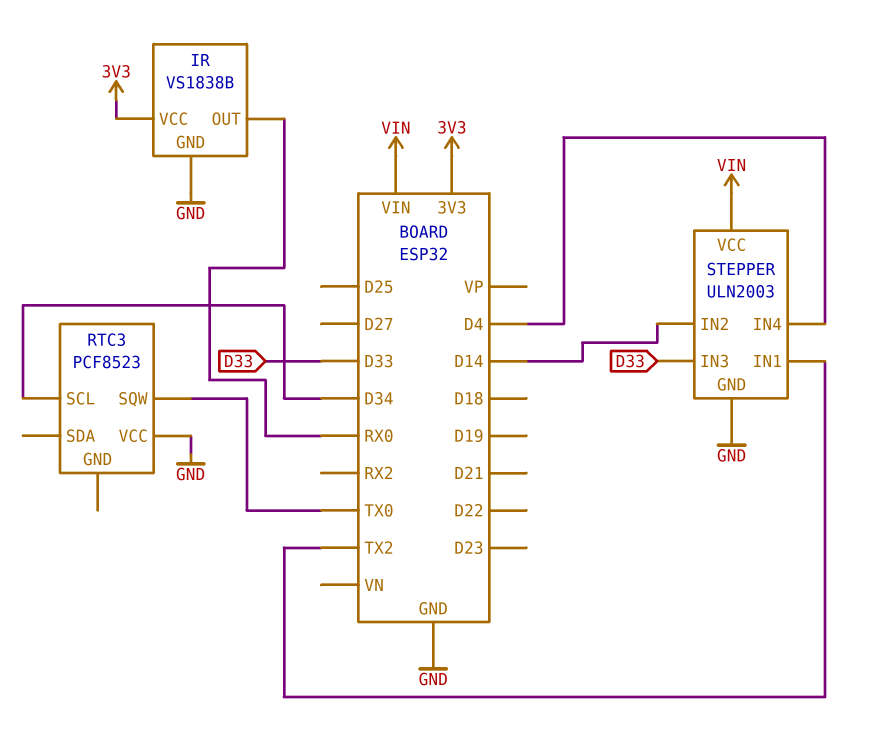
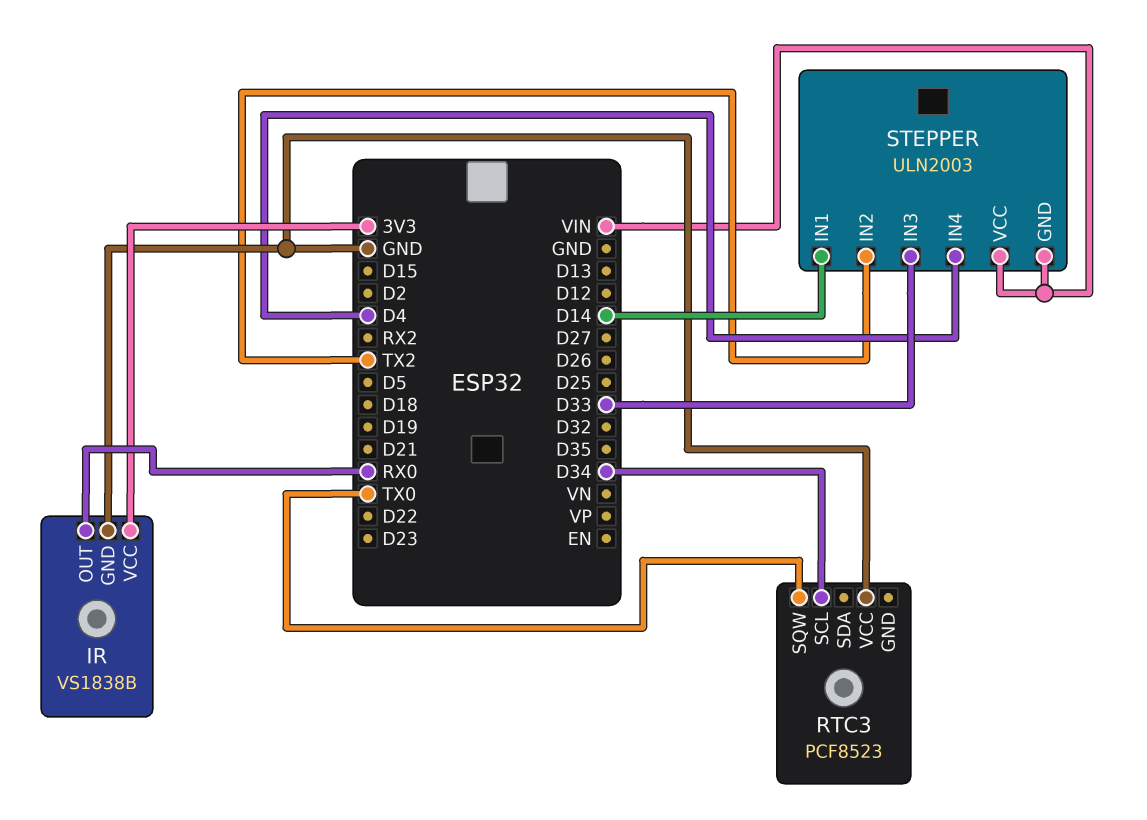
STEPPER pin GND: GND -> VIN
STEPPER pin IN1: TX2 -> D14
STEPPER pin IN2: D14 -> TX2

